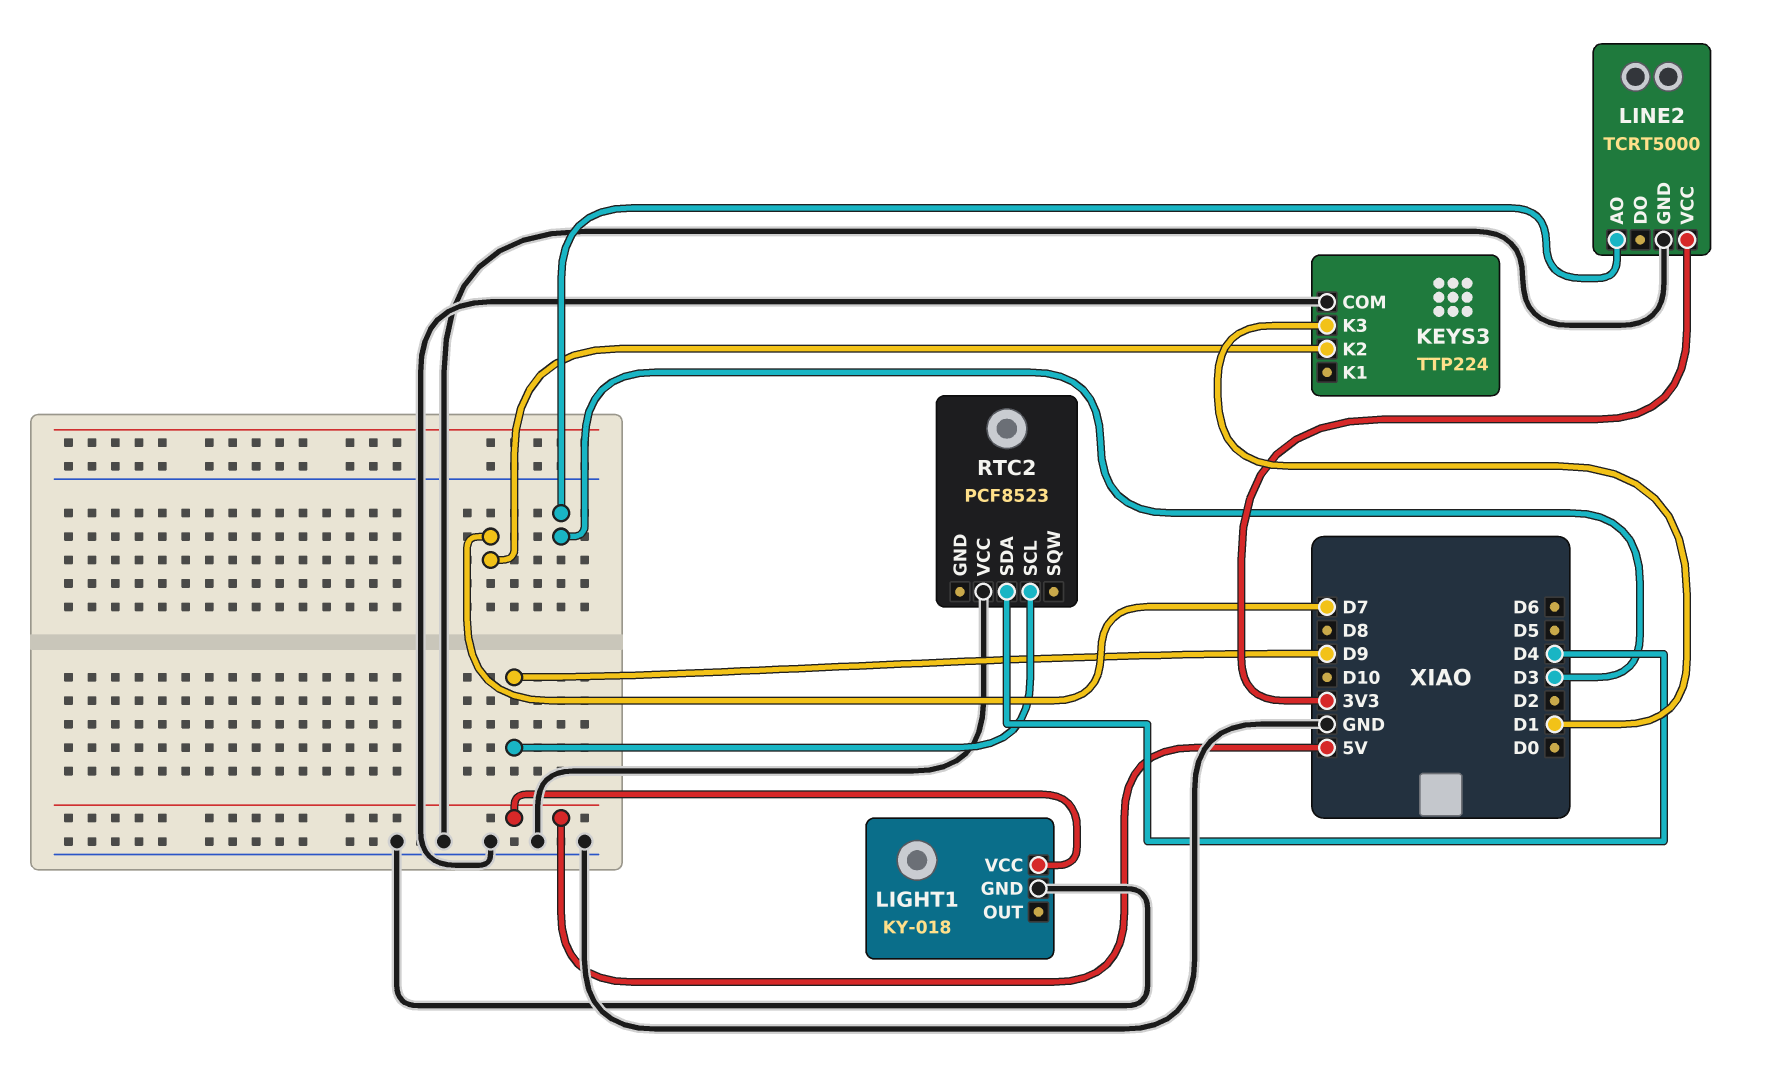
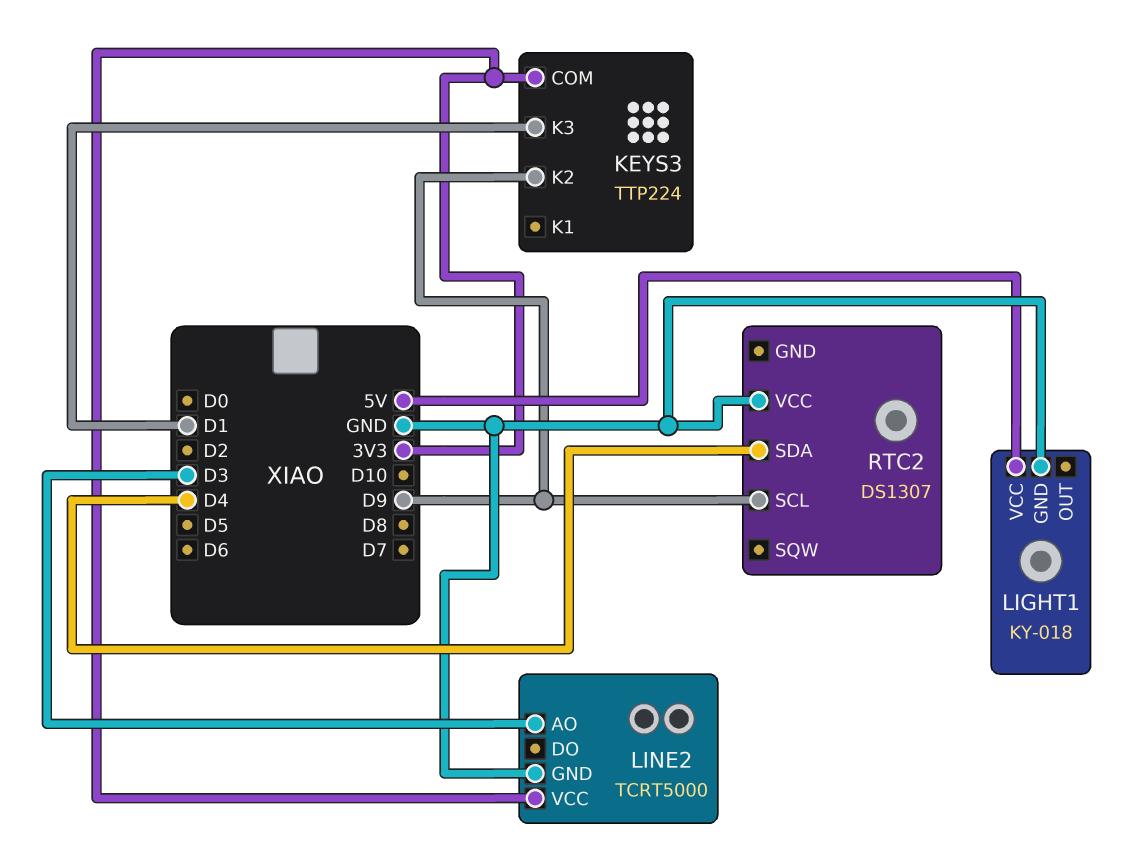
KEYS3 pin COM: GND -> 3V3
KEYS3 pin K2: D7 -> D9
RTC2: PCF8523 -> DS1307

